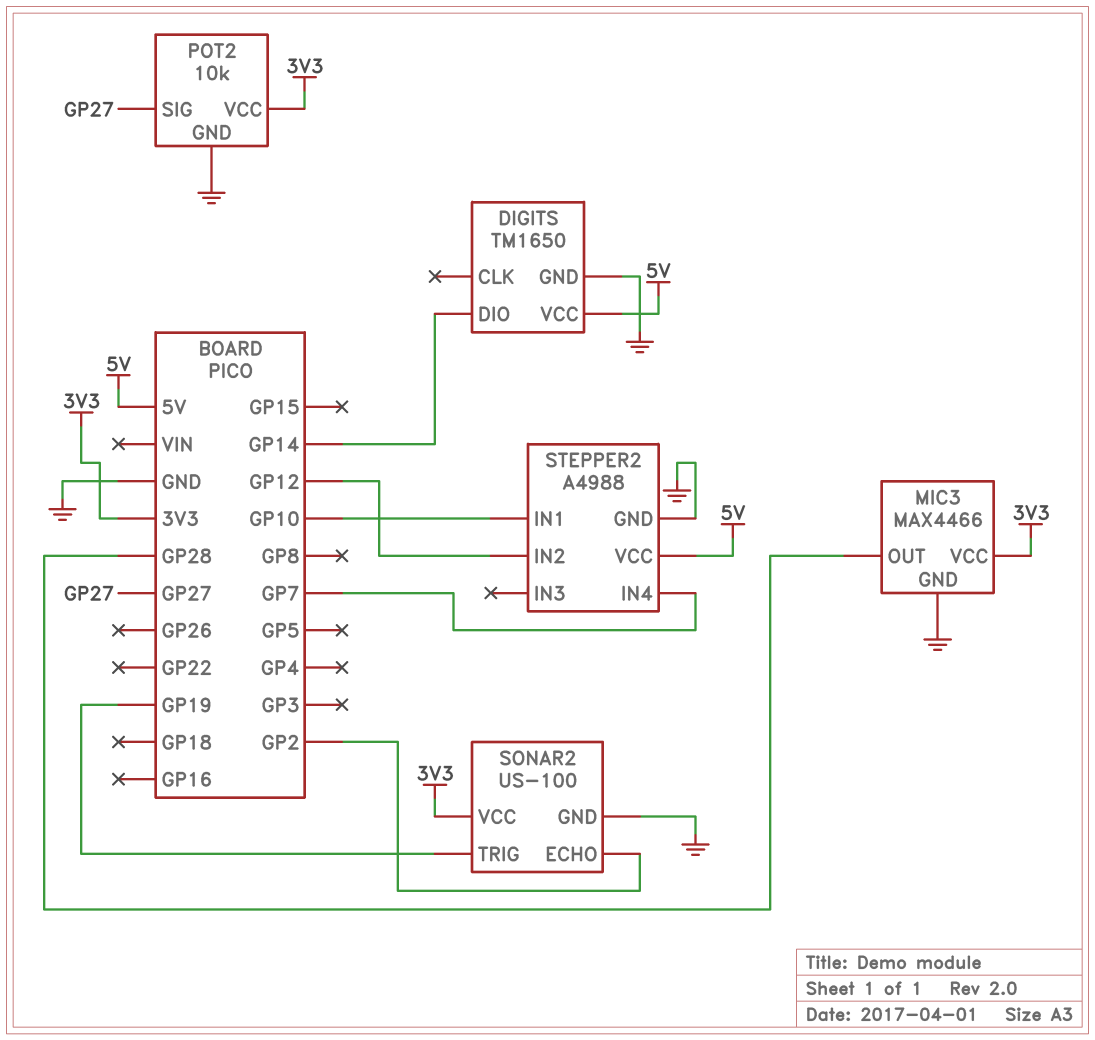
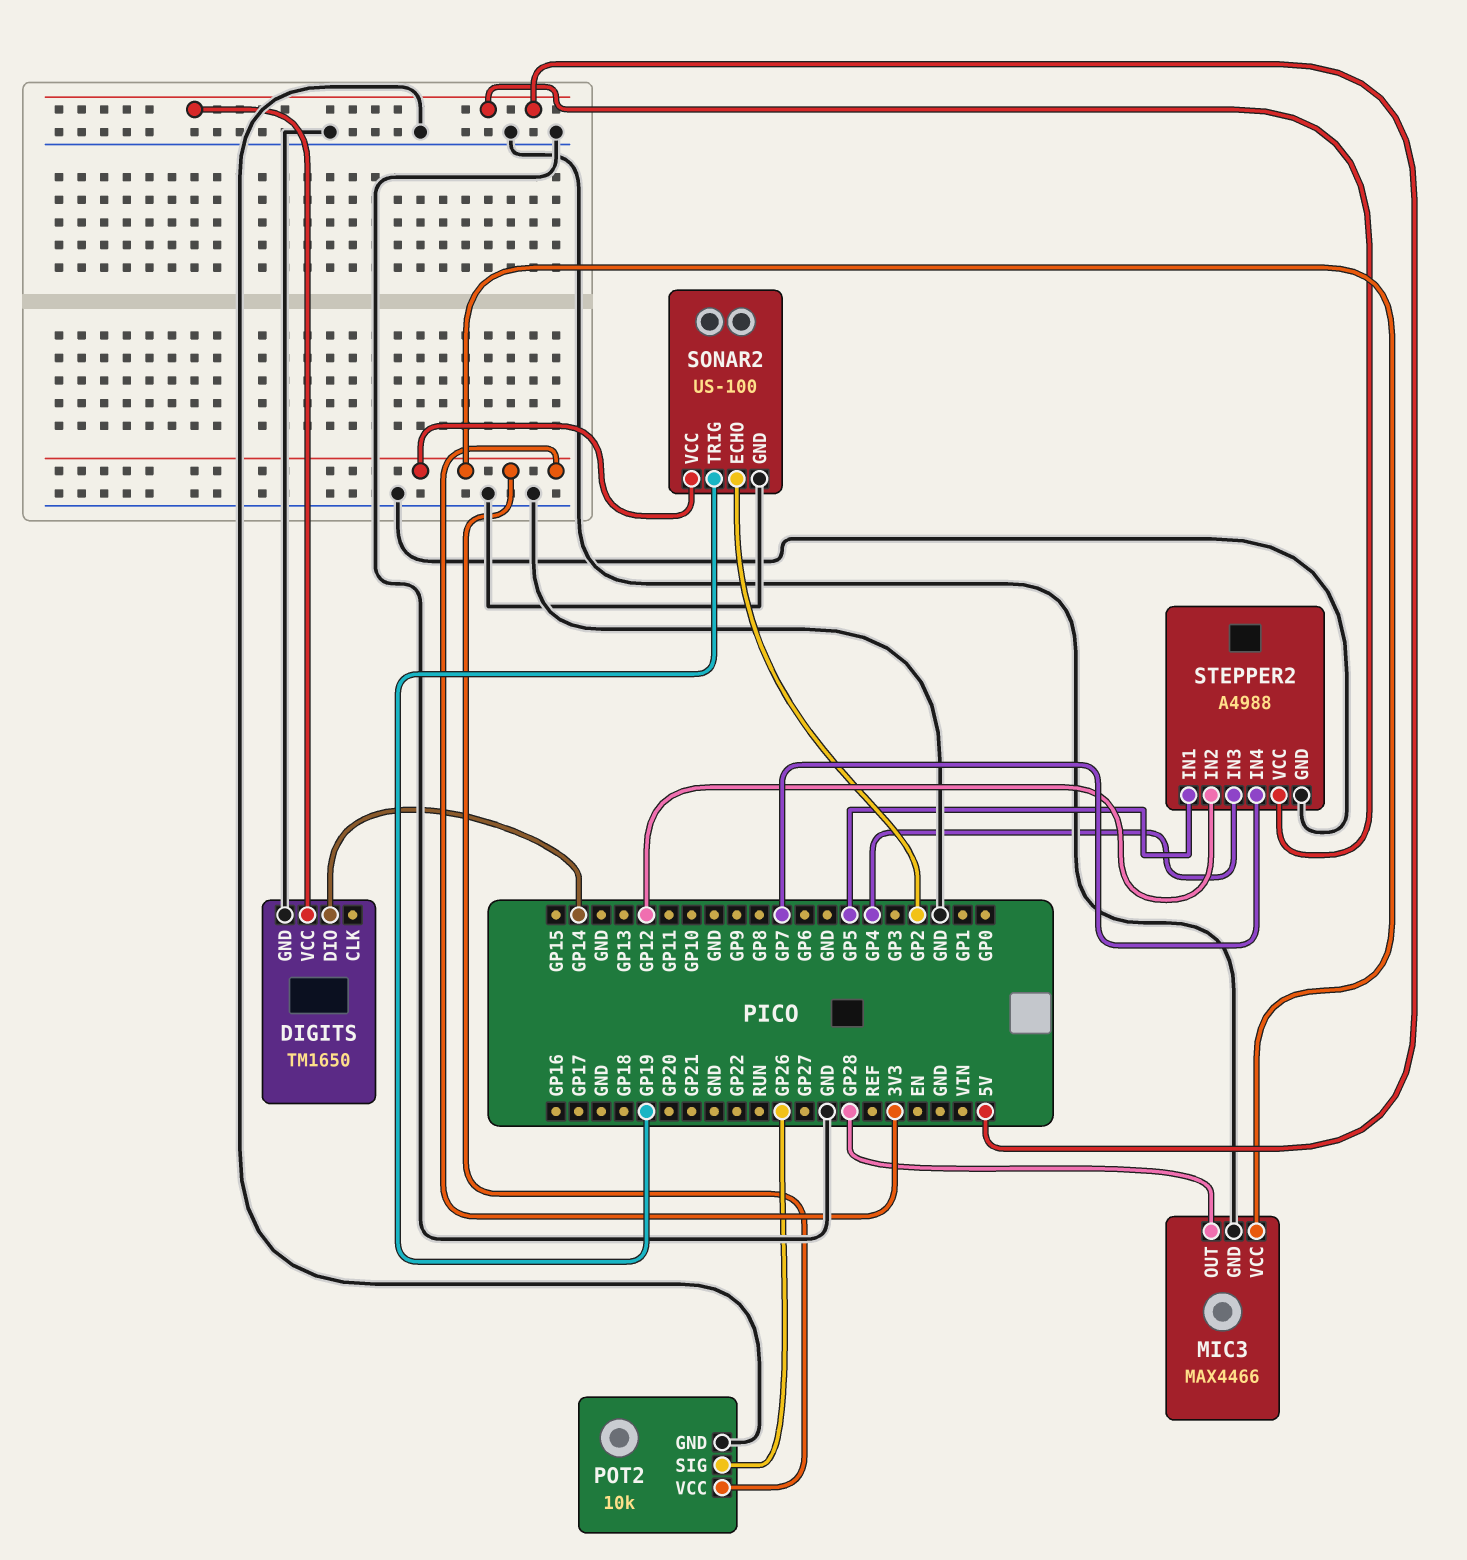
POT2 pin SIG: GP27 -> GP26
STEPPER2 pin IN1: GP10 -> GP5
STEPPER2 pin IN3: none -> GP4

